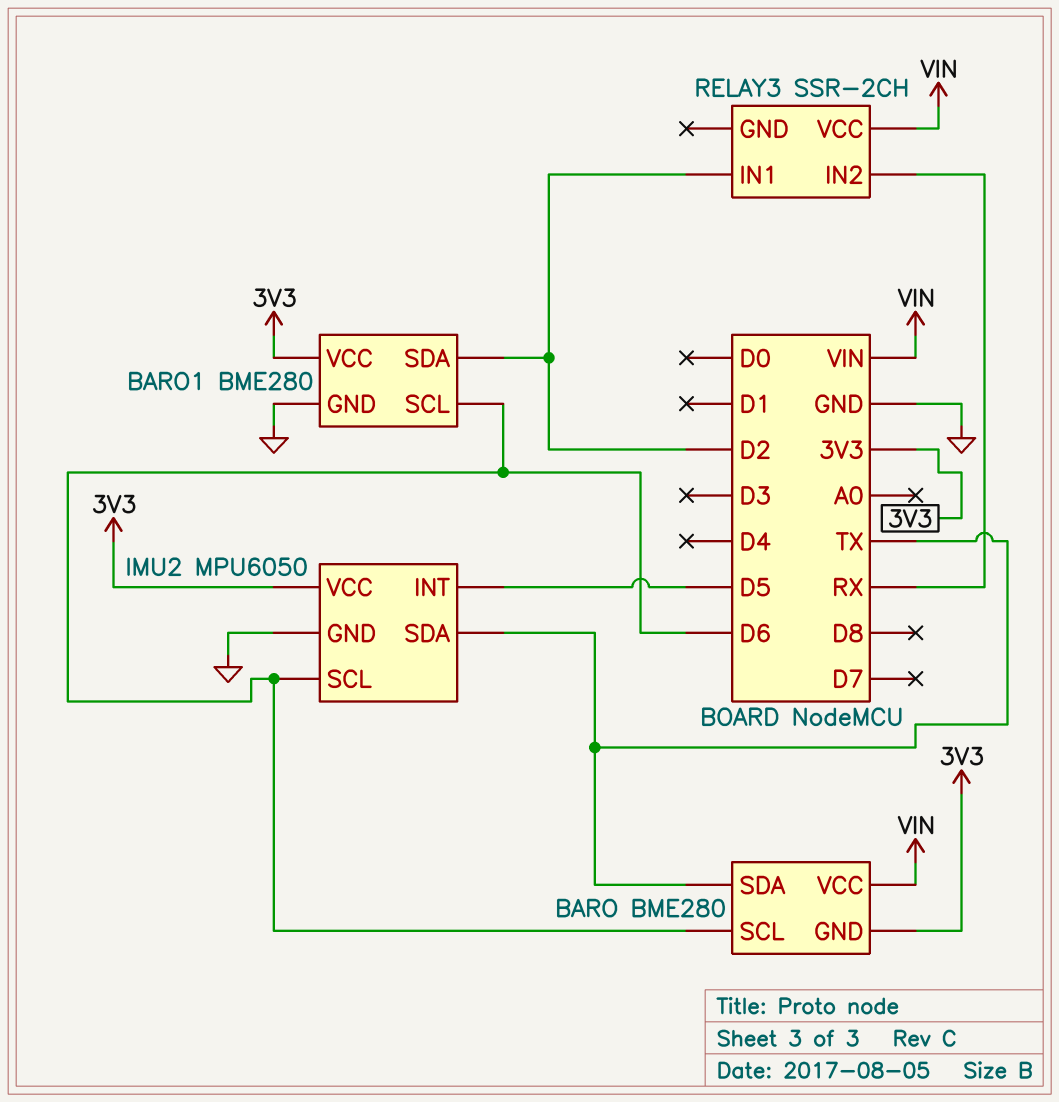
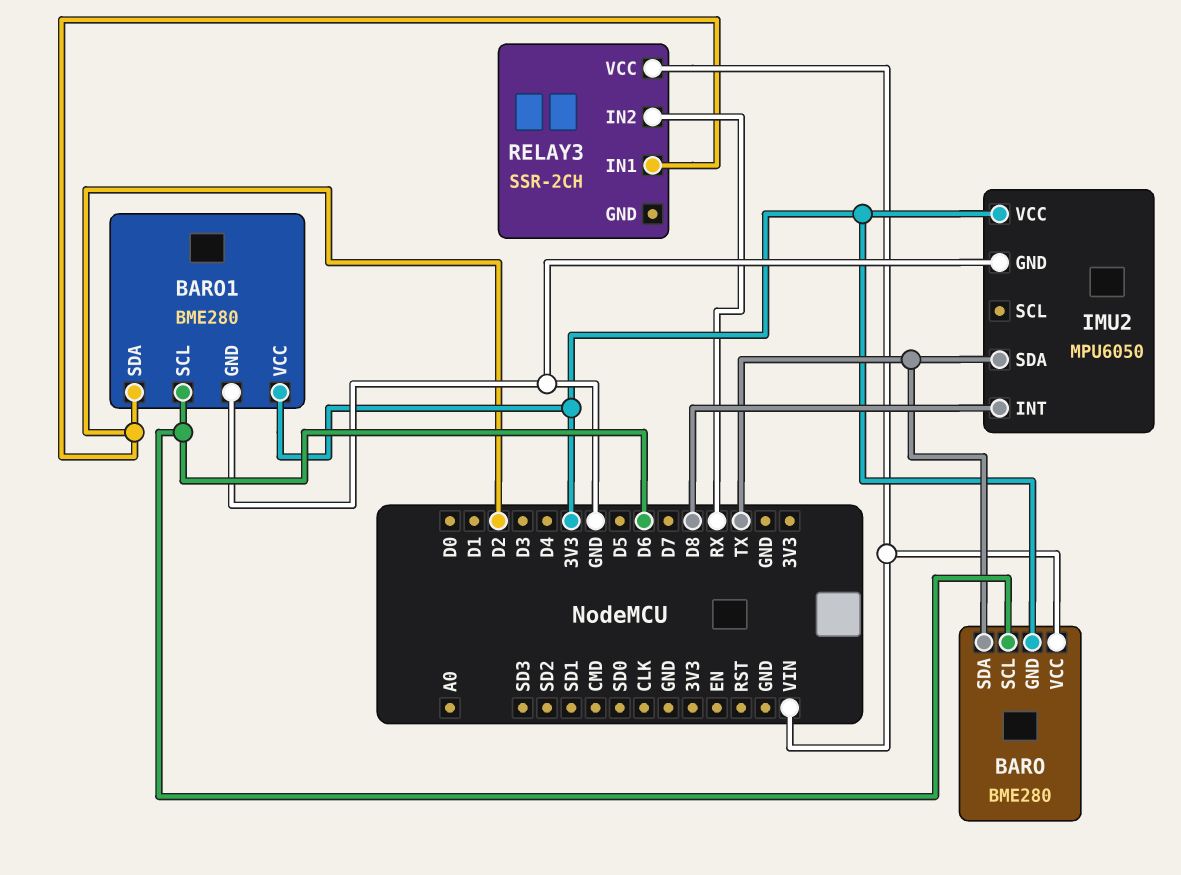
IMU2 pin INT: D5 -> D8
IMU2 pin SCL: D6 -> none

